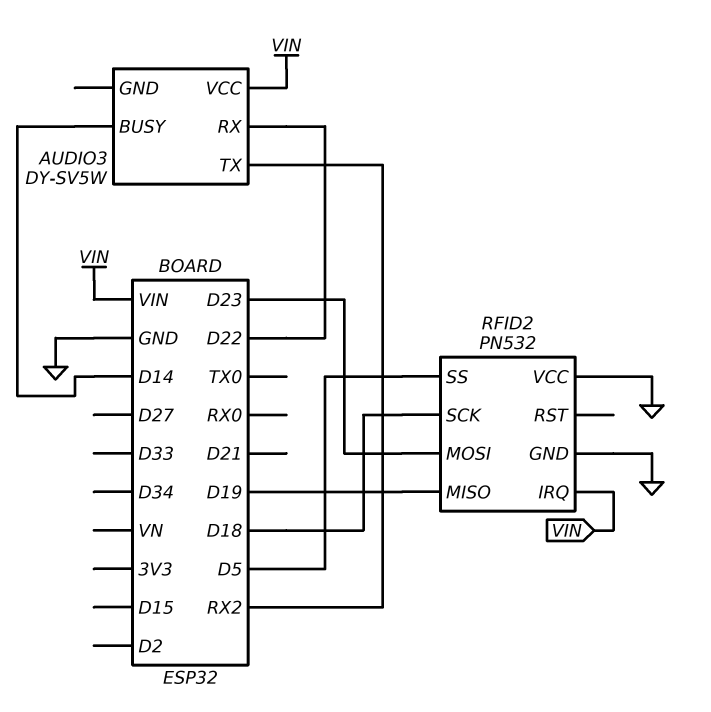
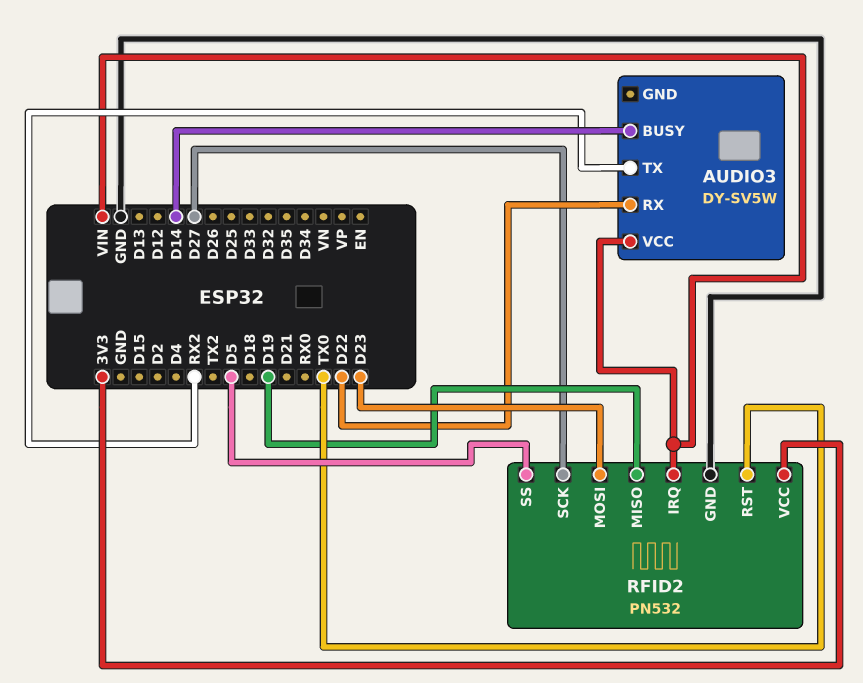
RFID2 pin RST: none -> TX0
RFID2 pin SCK: D18 -> D27
RFID2 pin VCC: GND -> 3V3

